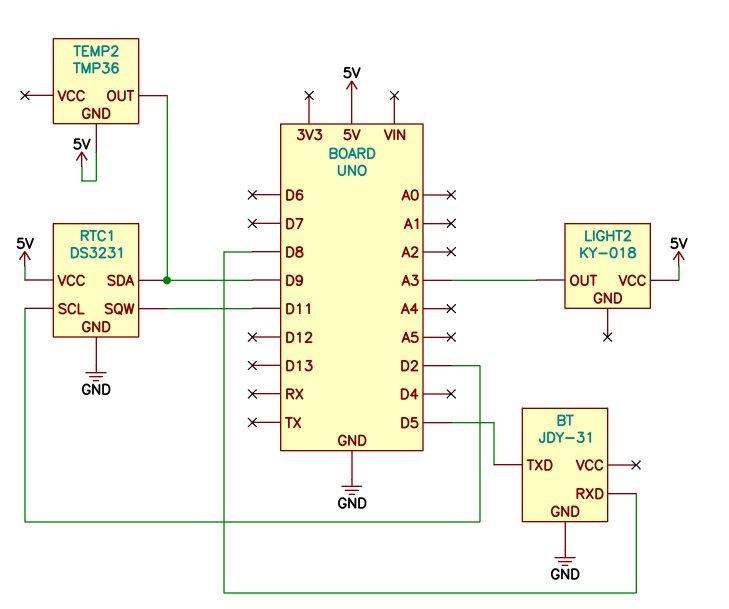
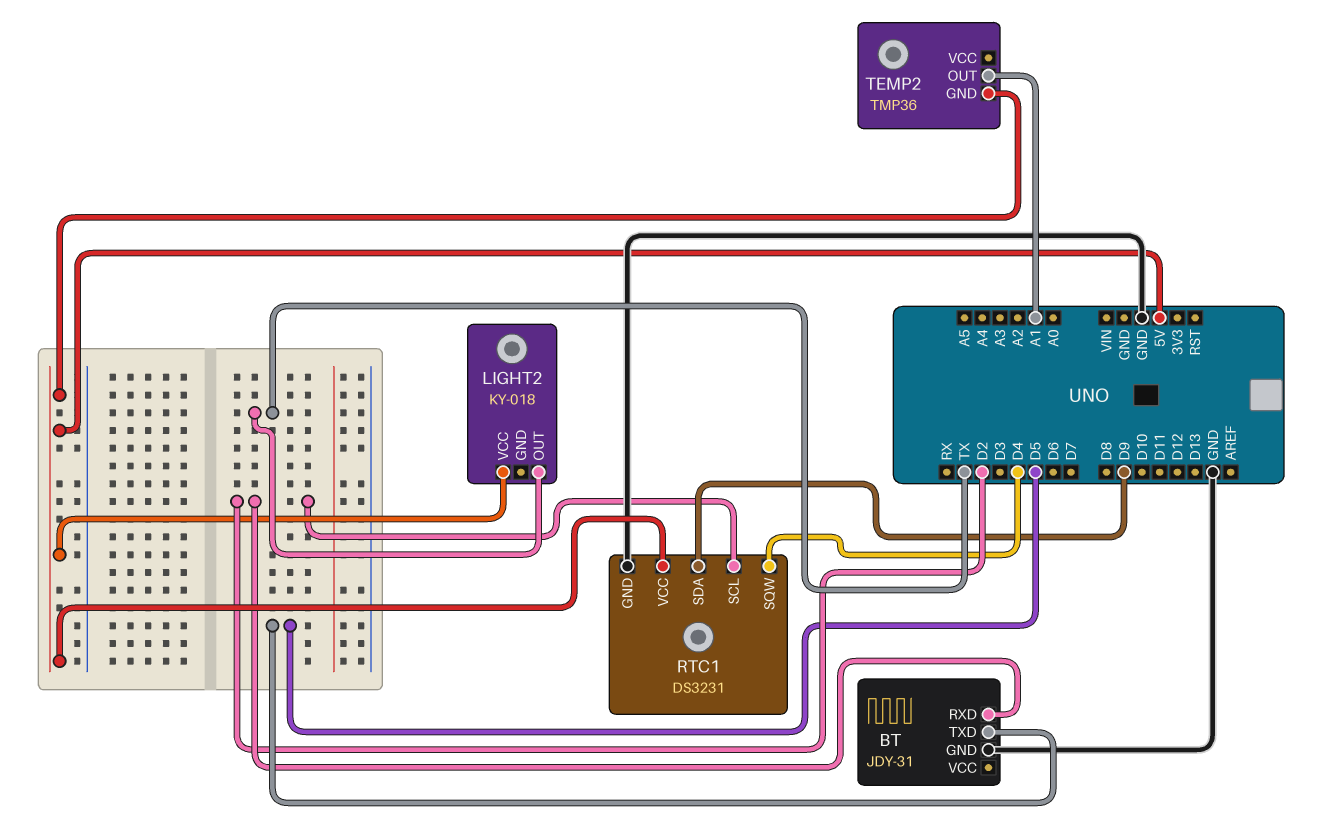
BT pin RXD: D8 -> D2
LIGHT2 pin OUT: A3 -> TX
RTC1 pin SQW: D11 -> D4
TEMP2 pin OUT: D9 -> A1

